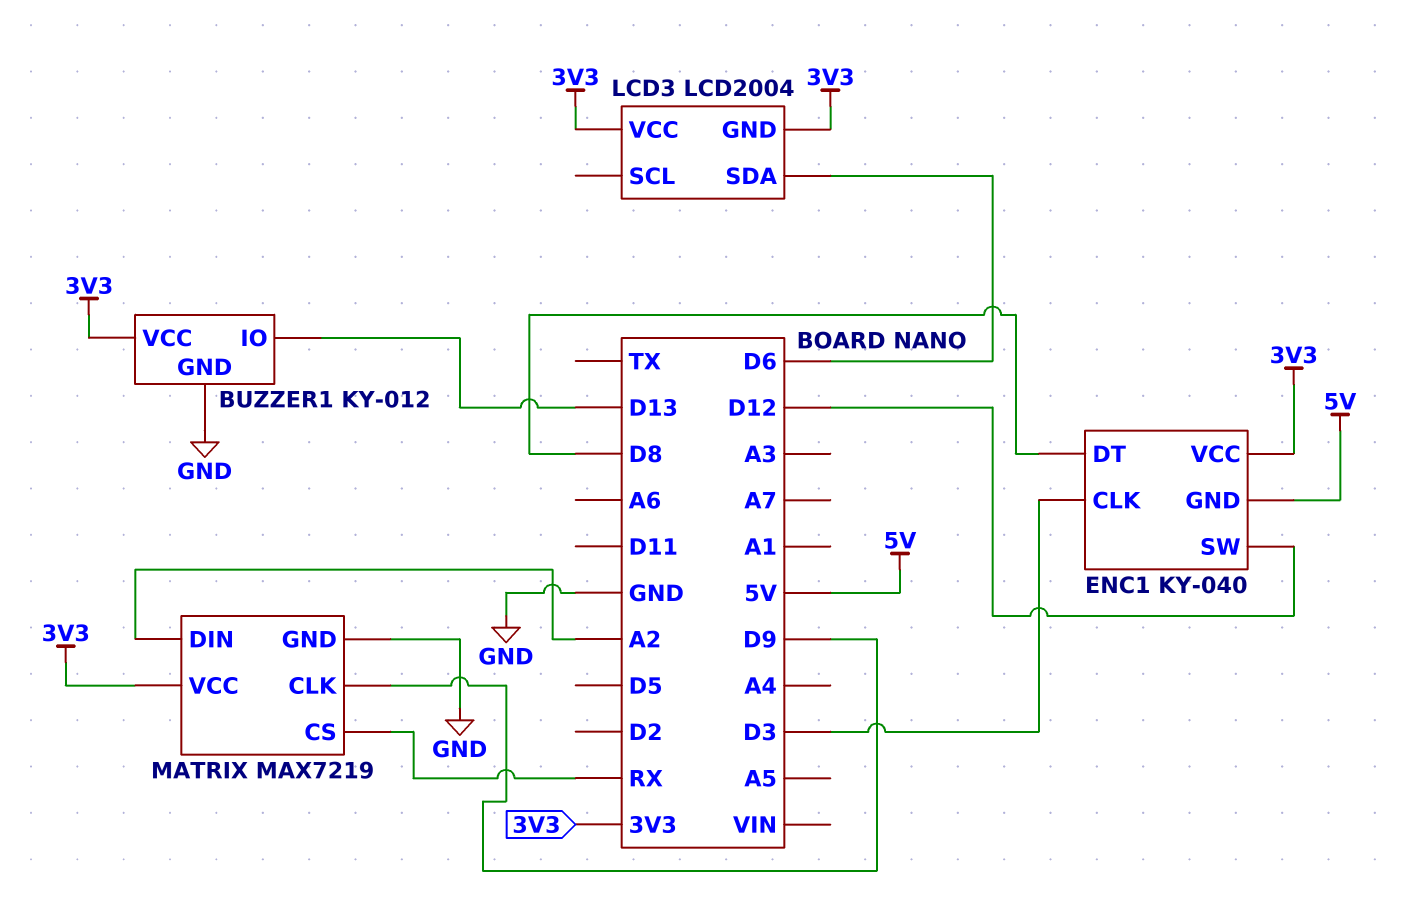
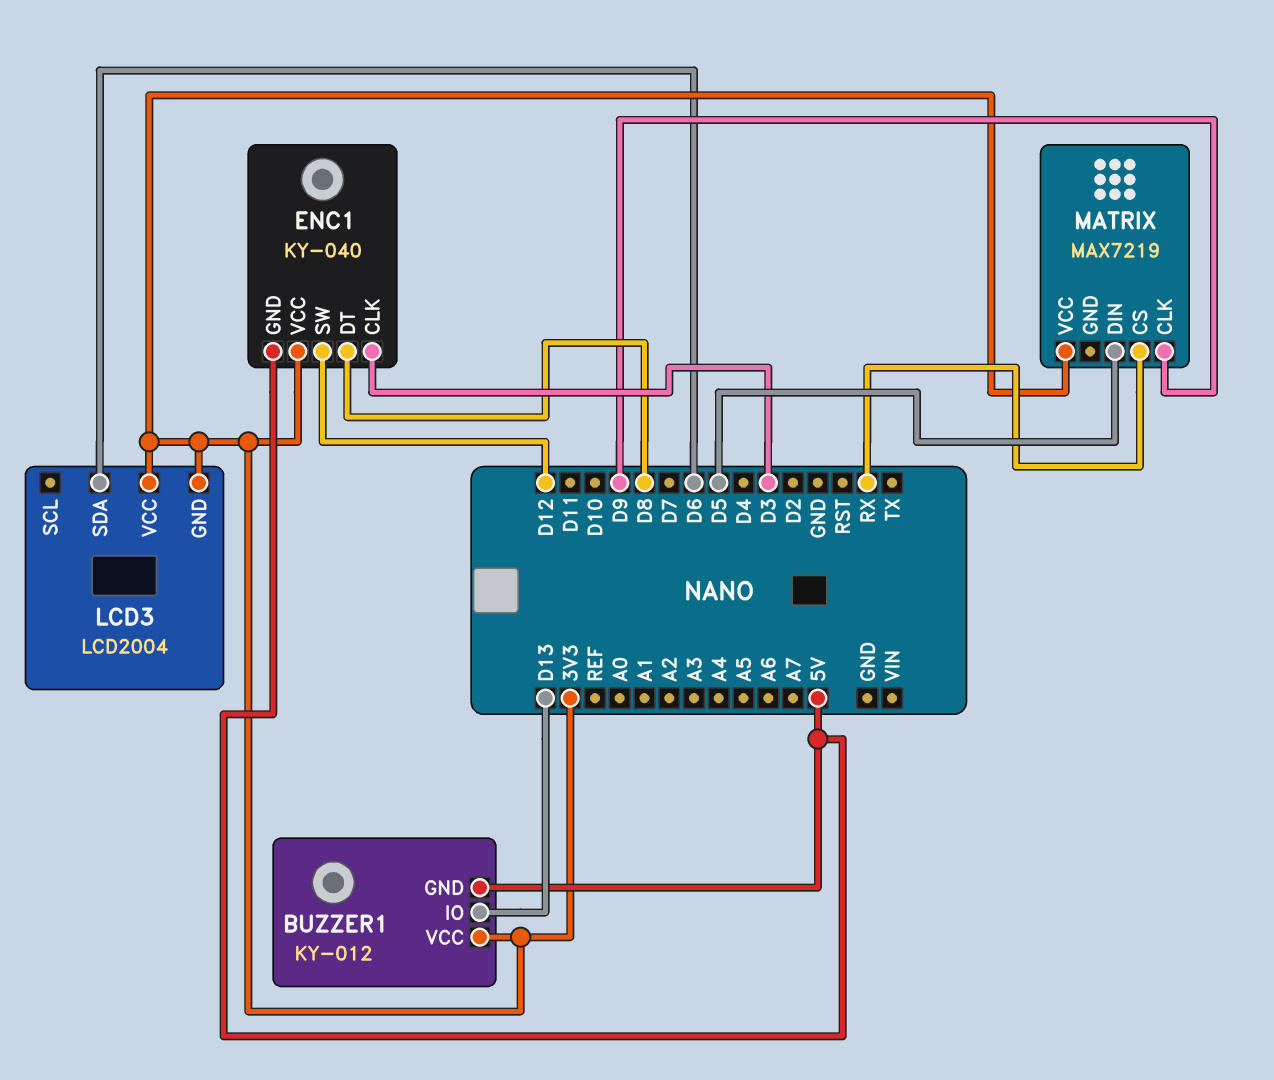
BUZZER1 pin GND: GND -> 5V
MATRIX pin DIN: A2 -> D5
MATRIX pin GND: GND -> none

